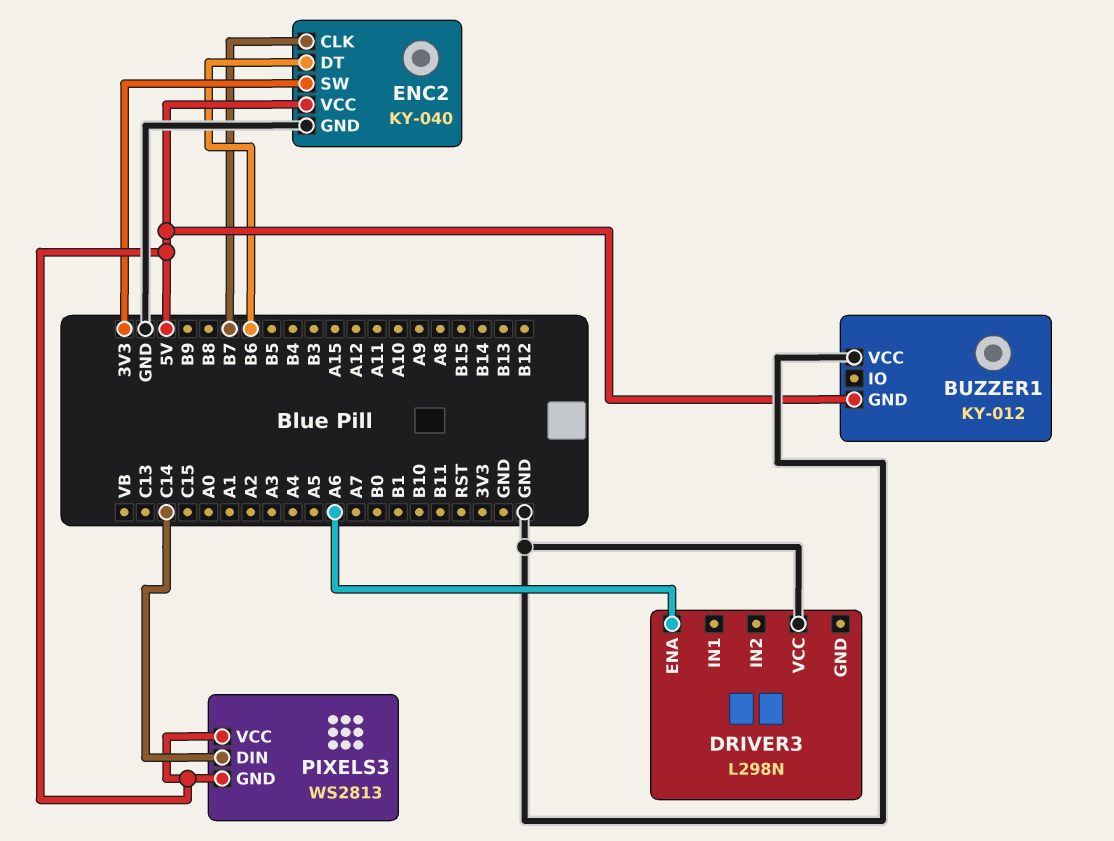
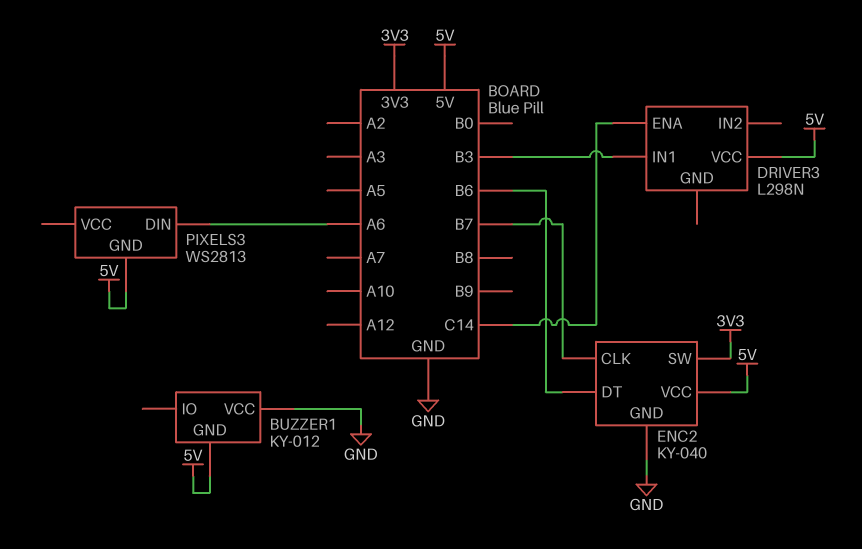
DRIVER3 pin ENA: A6 -> C14
DRIVER3 pin IN1: none -> B3
DRIVER3 pin VCC: GND -> 5V
PIXELS3 pin DIN: C14 -> A6
PIXELS3 pin VCC: 5V -> none

